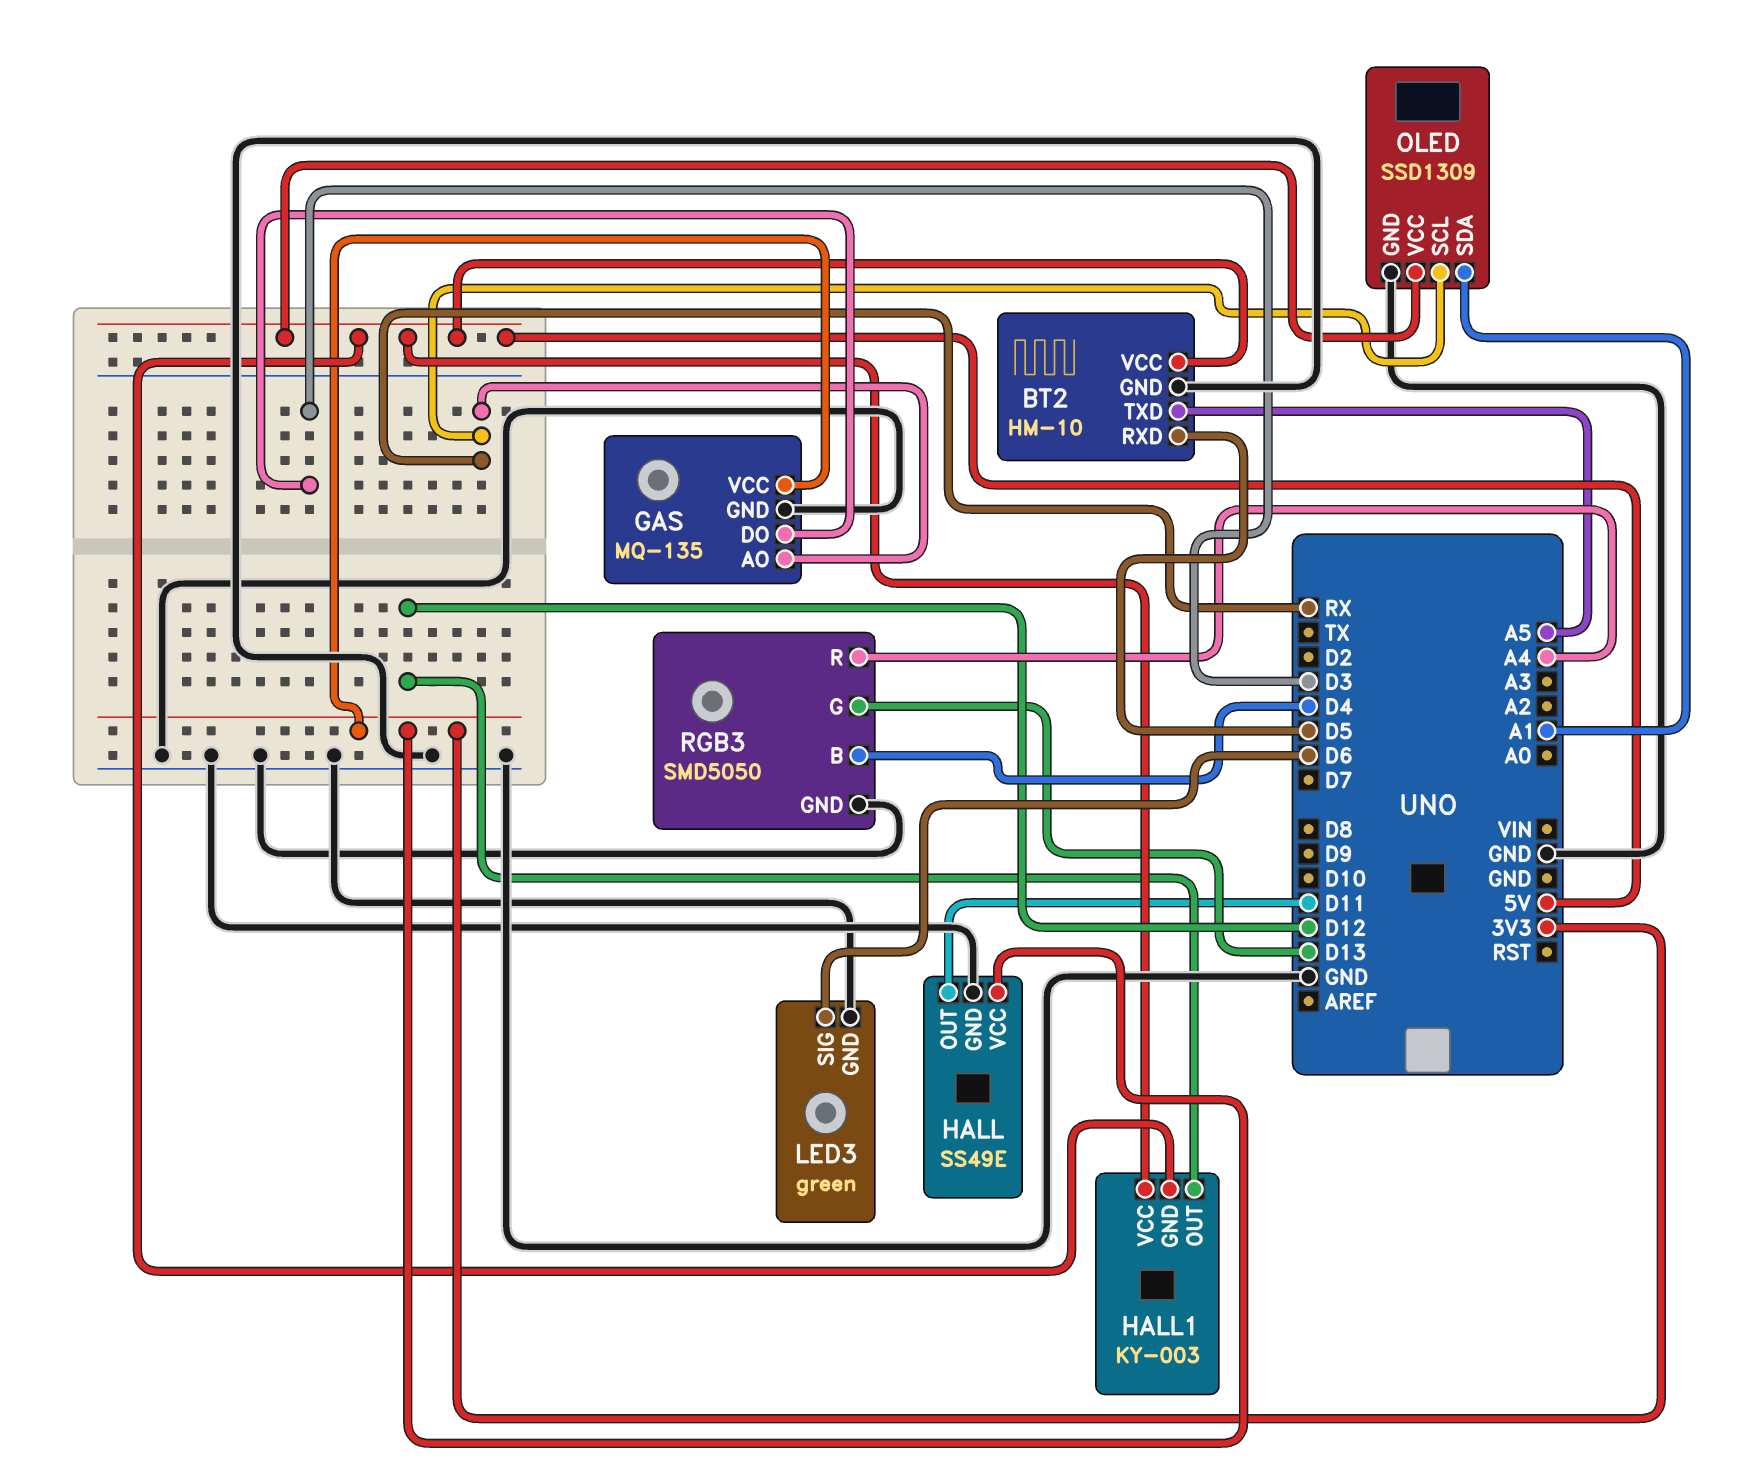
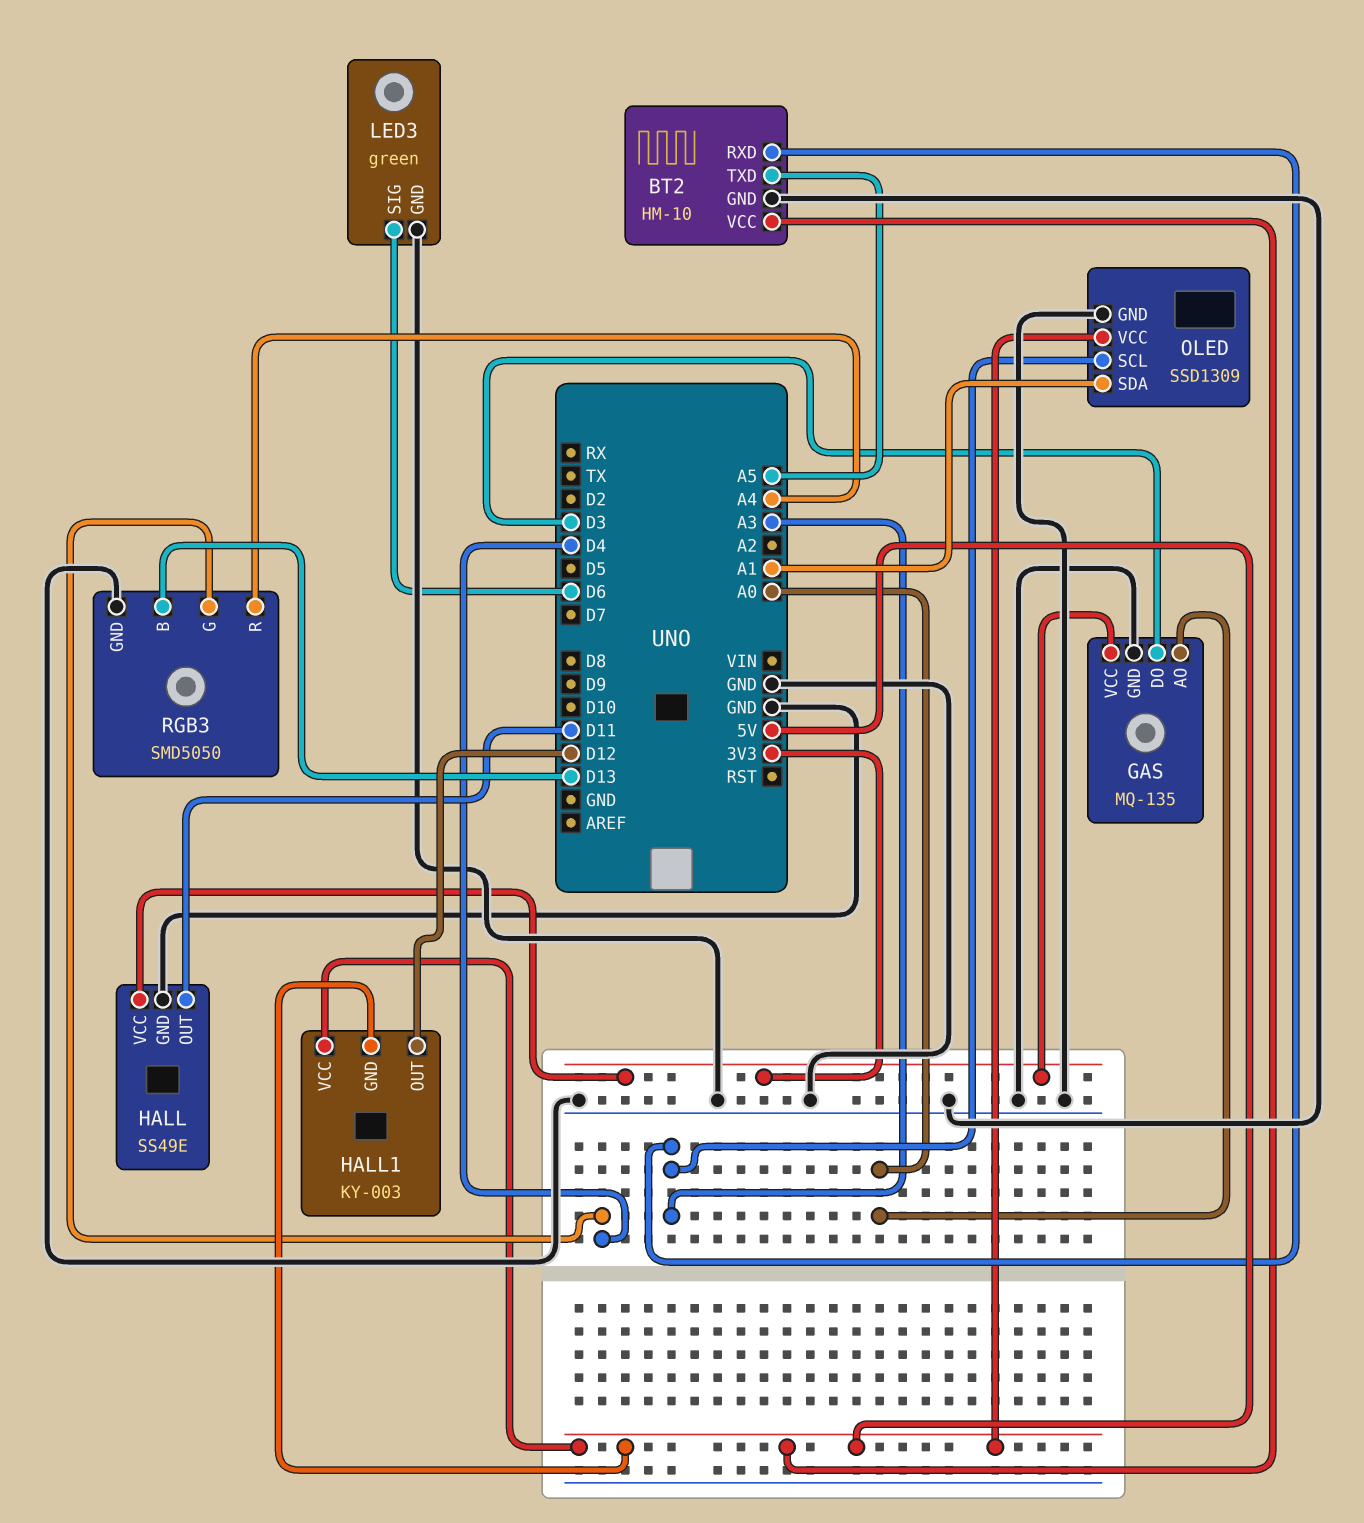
BT2 pin RXD: D5 -> A3
GAS pin AO: RX -> A0
OLED pin SCL: RX -> A3
RGB3 pin B: D4 -> D13
RGB3 pin G: D13 -> D4

